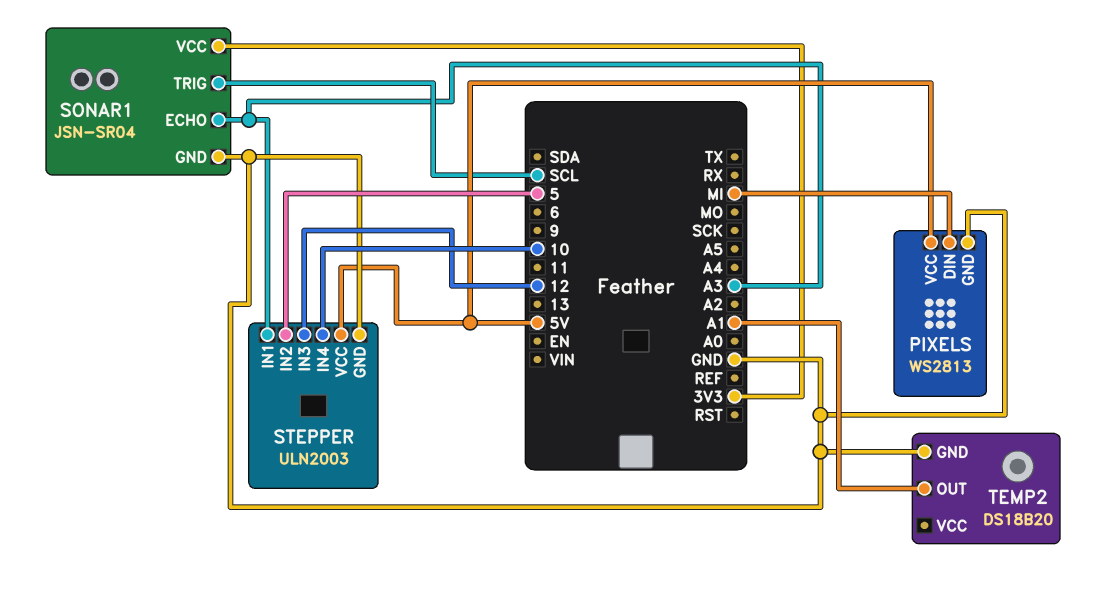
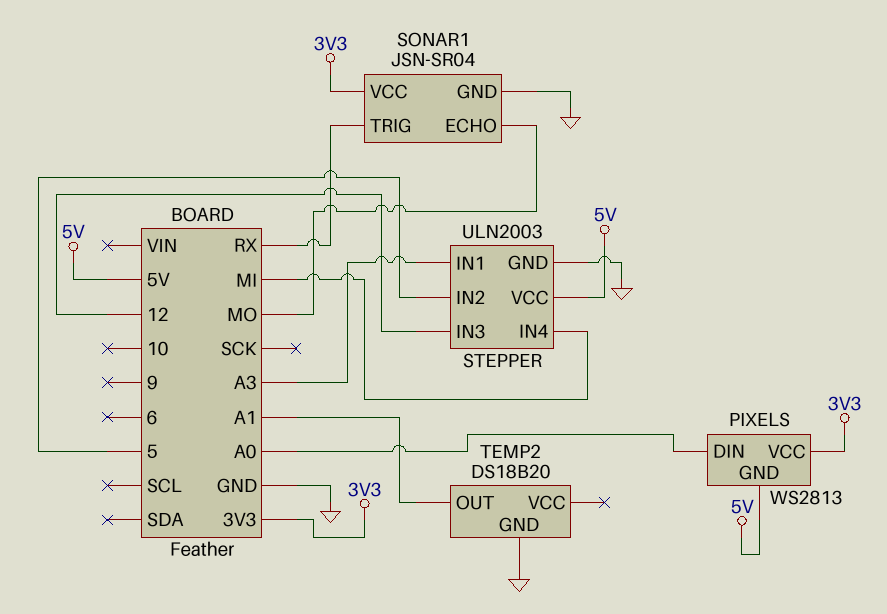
PIXELS pin DIN: MI -> A0
PIXELS pin GND: GND -> 5V
PIXELS pin VCC: 5V -> 3V3
SONAR1 pin ECHO: A3 -> MO
SONAR1 pin TRIG: SCL -> RX
STEPPER pin IN4: 10 -> MI

